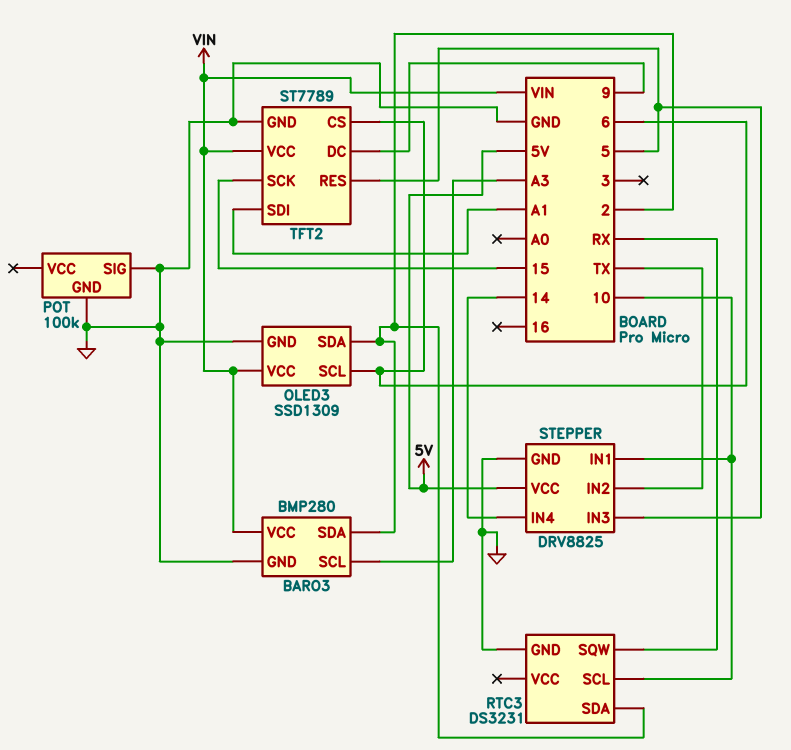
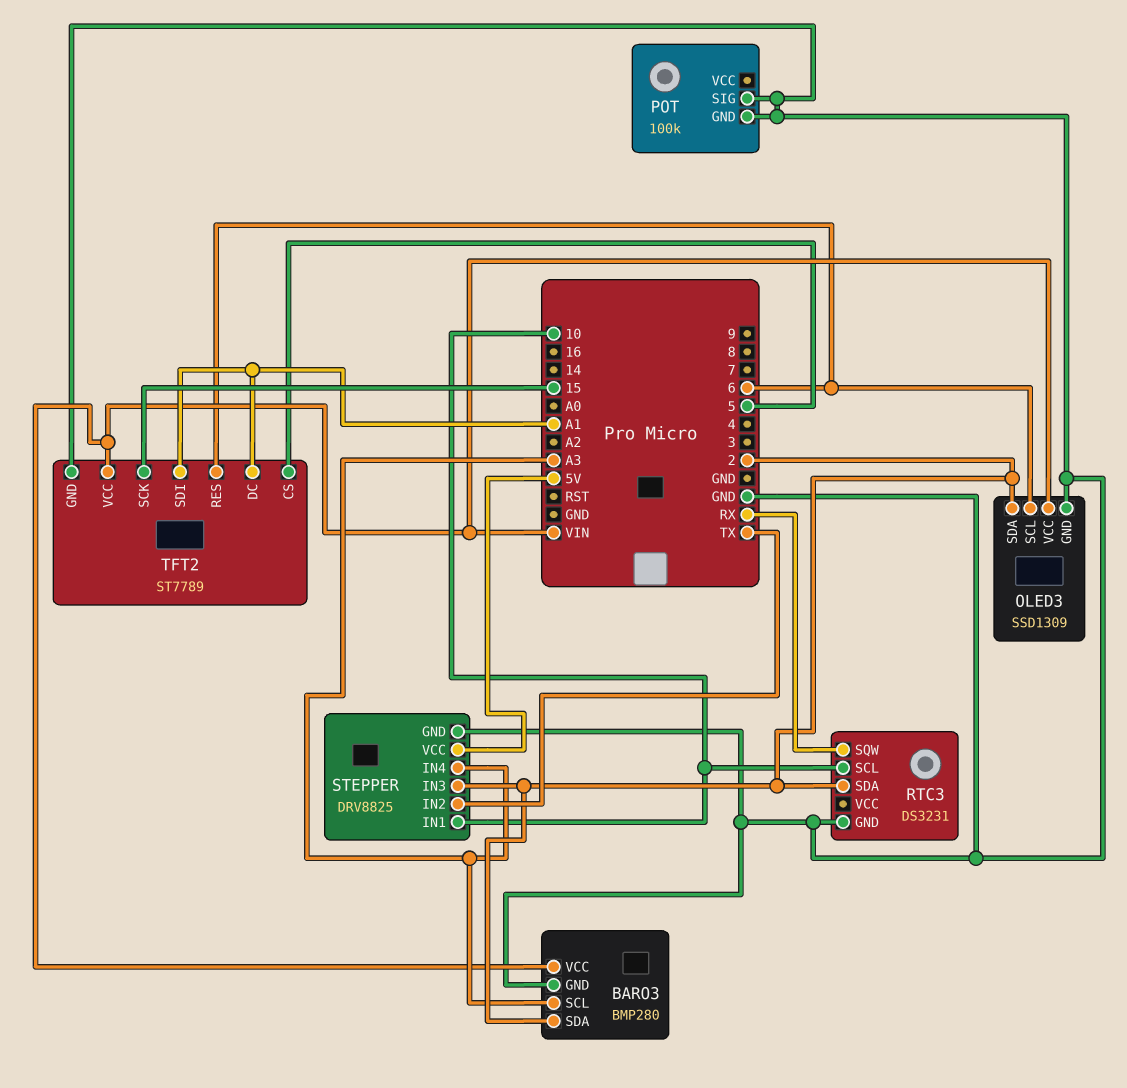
STEPPER pin IN3: 5 -> 2
STEPPER pin IN4: 14 -> A3
TFT2 pin CS: 6 -> 5
TFT2 pin DC: 9 -> A1
TFT2 pin RES: 5 -> 6

